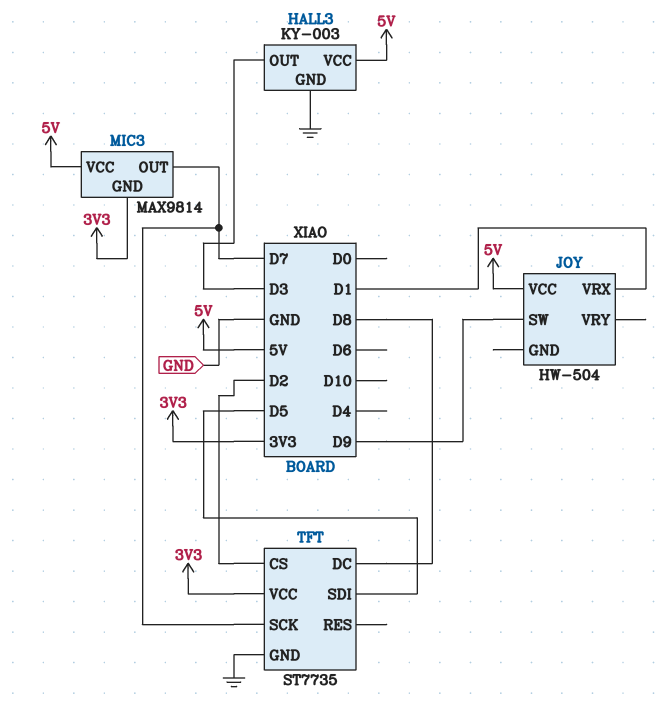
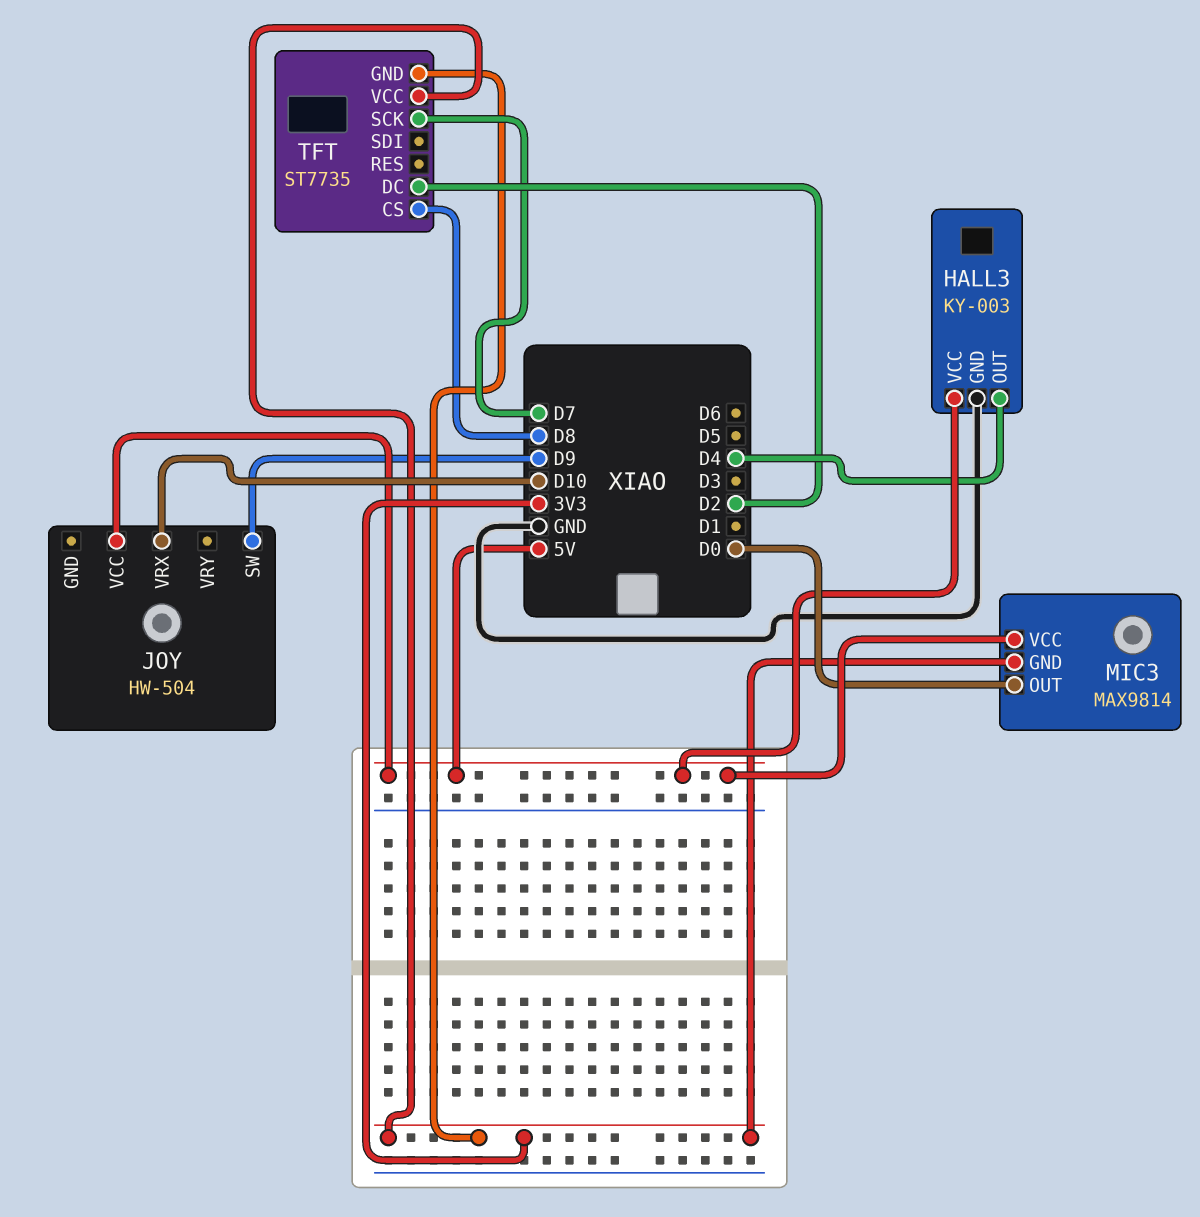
HALL3 pin OUT: D3 -> D4
JOY pin VRX: D1 -> D10
MIC3 pin OUT: D7 -> D0
TFT pin CS: D2 -> D8
TFT pin DC: D8 -> D2
TFT pin GND: GND -> 3V3
TFT pin SDI: D5 -> none

